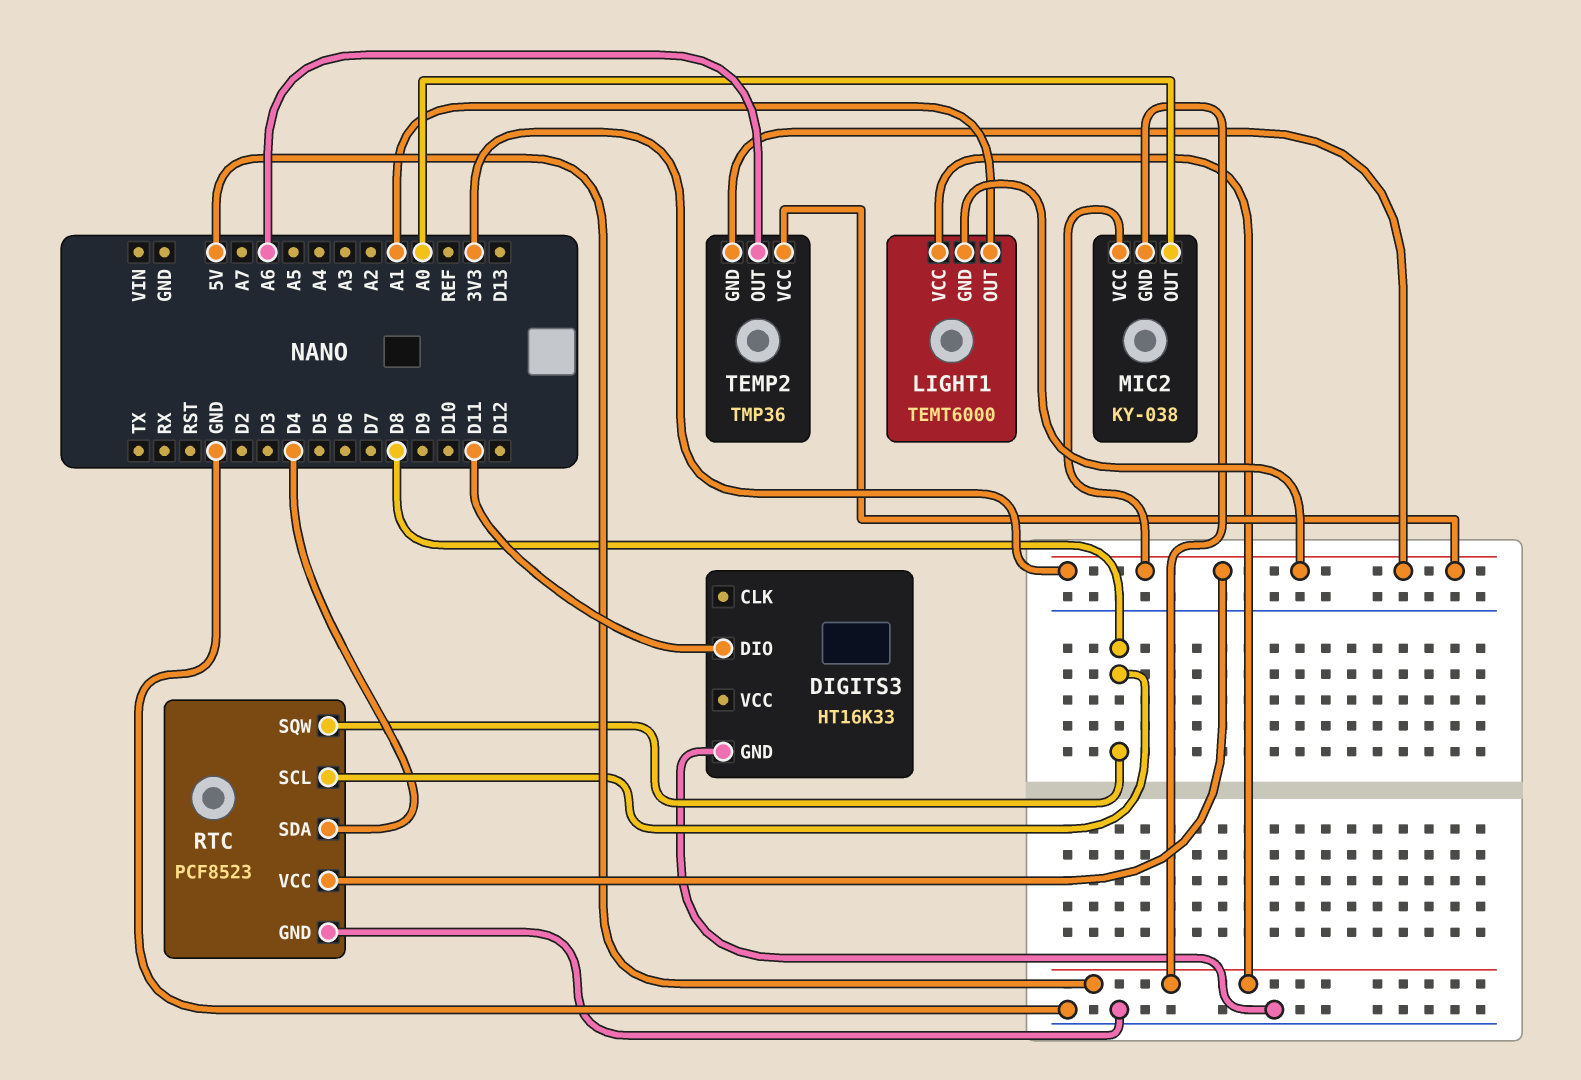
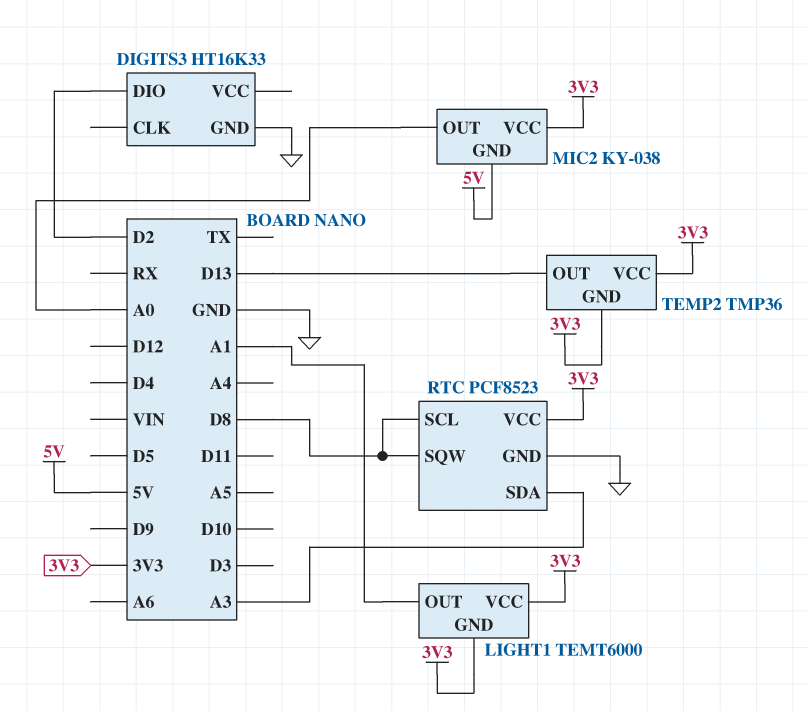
DIGITS3 pin DIO: D11 -> D2
LIGHT1 pin VCC: 5V -> 3V3
RTC pin SDA: D4 -> A3
TEMP2 pin OUT: A6 -> D13

